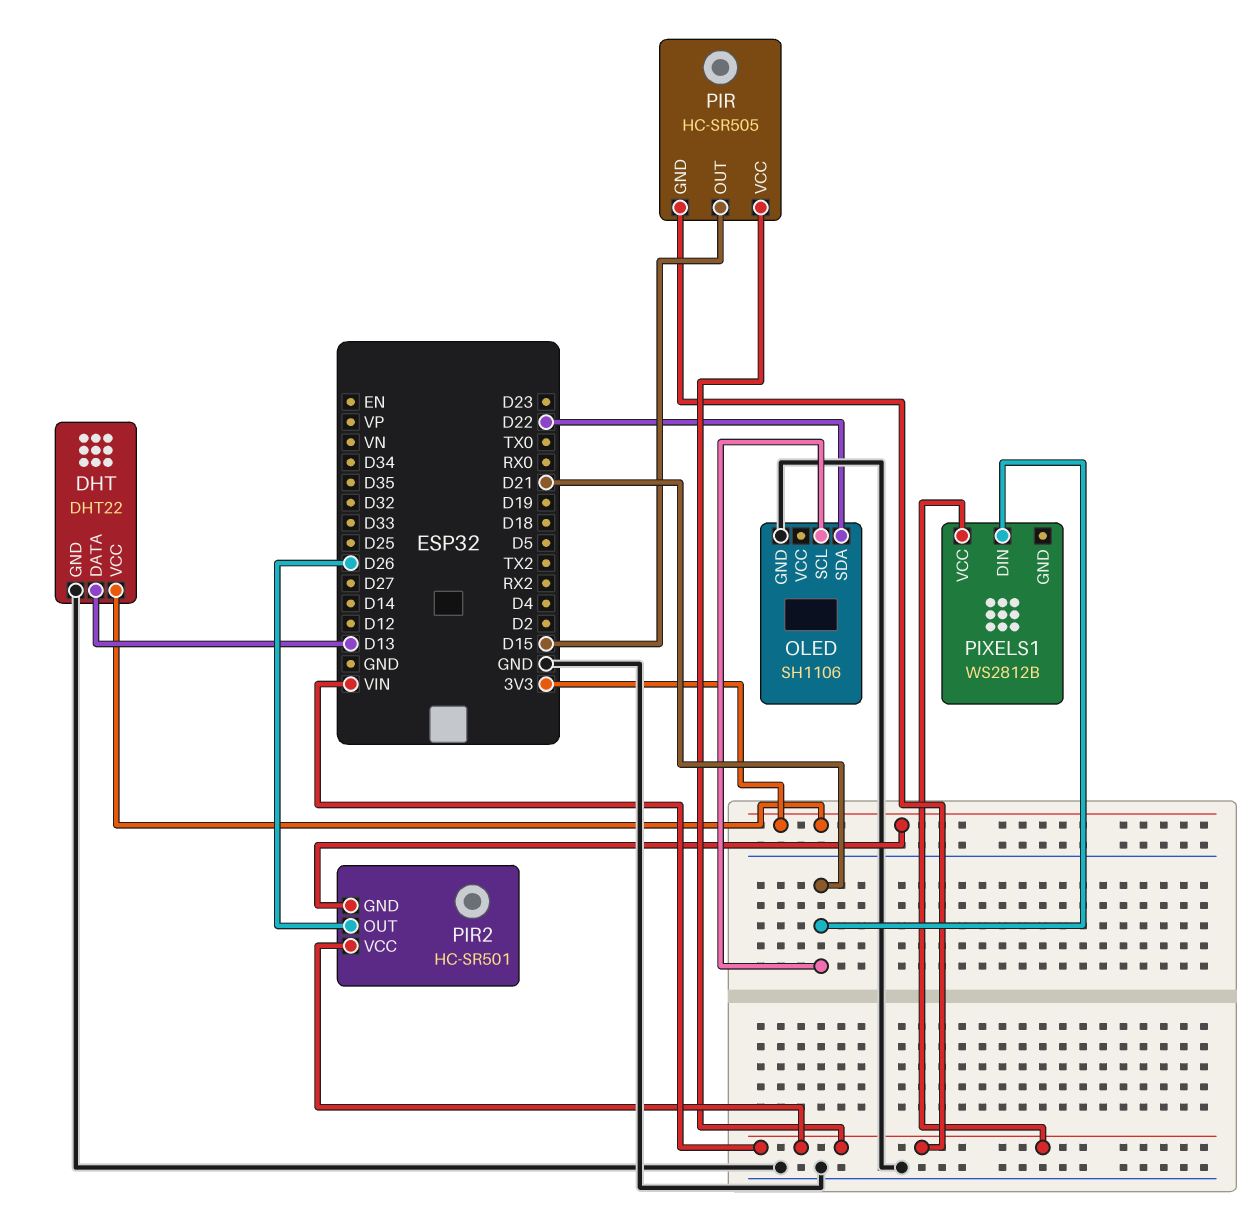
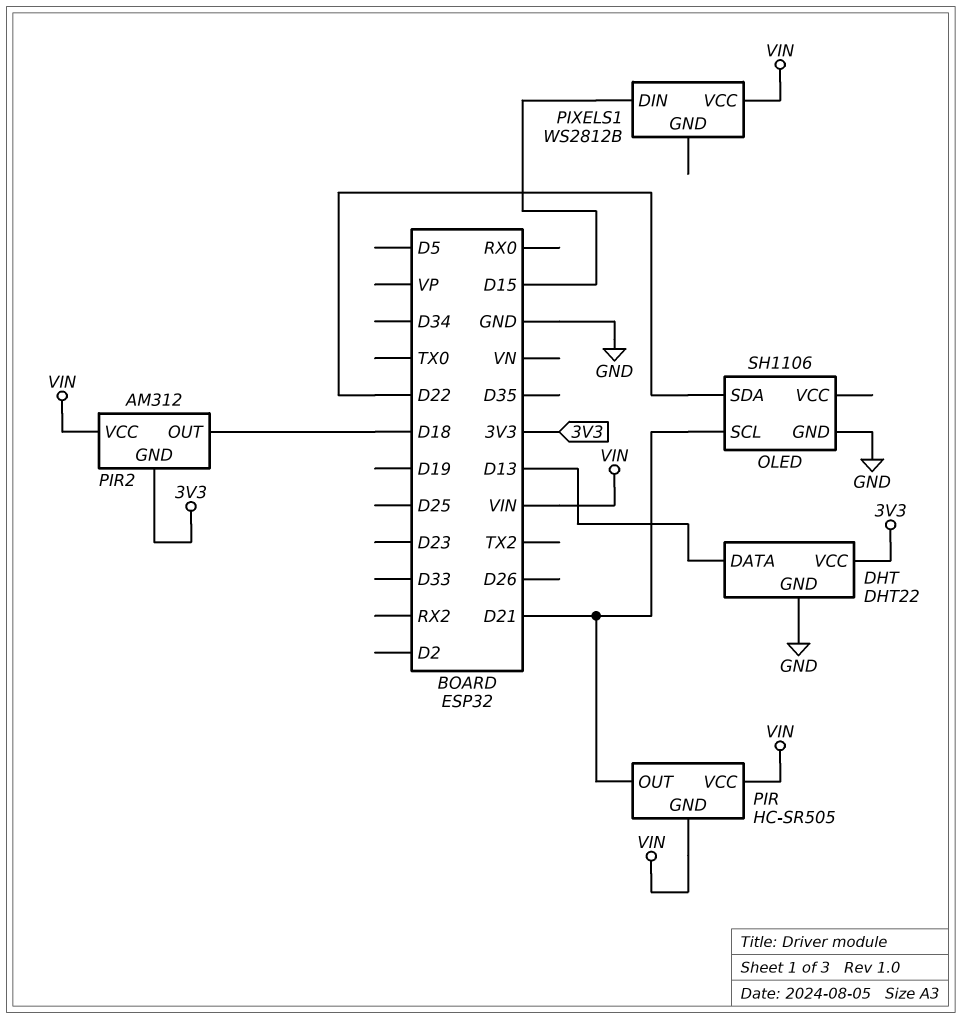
PIR pin OUT: D15 -> D21
PIR2: HC-SR501 -> AM312
PIR2 pin OUT: D26 -> D18
PIXELS1 pin DIN: D21 -> D15

